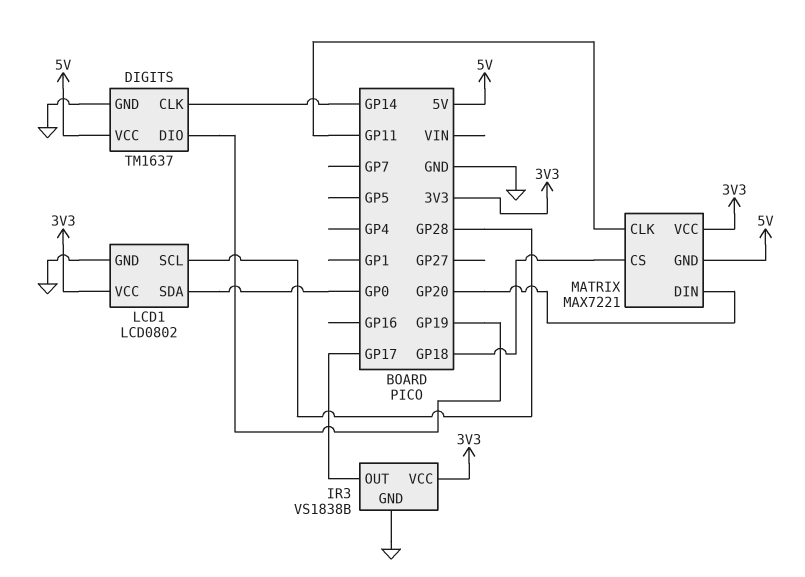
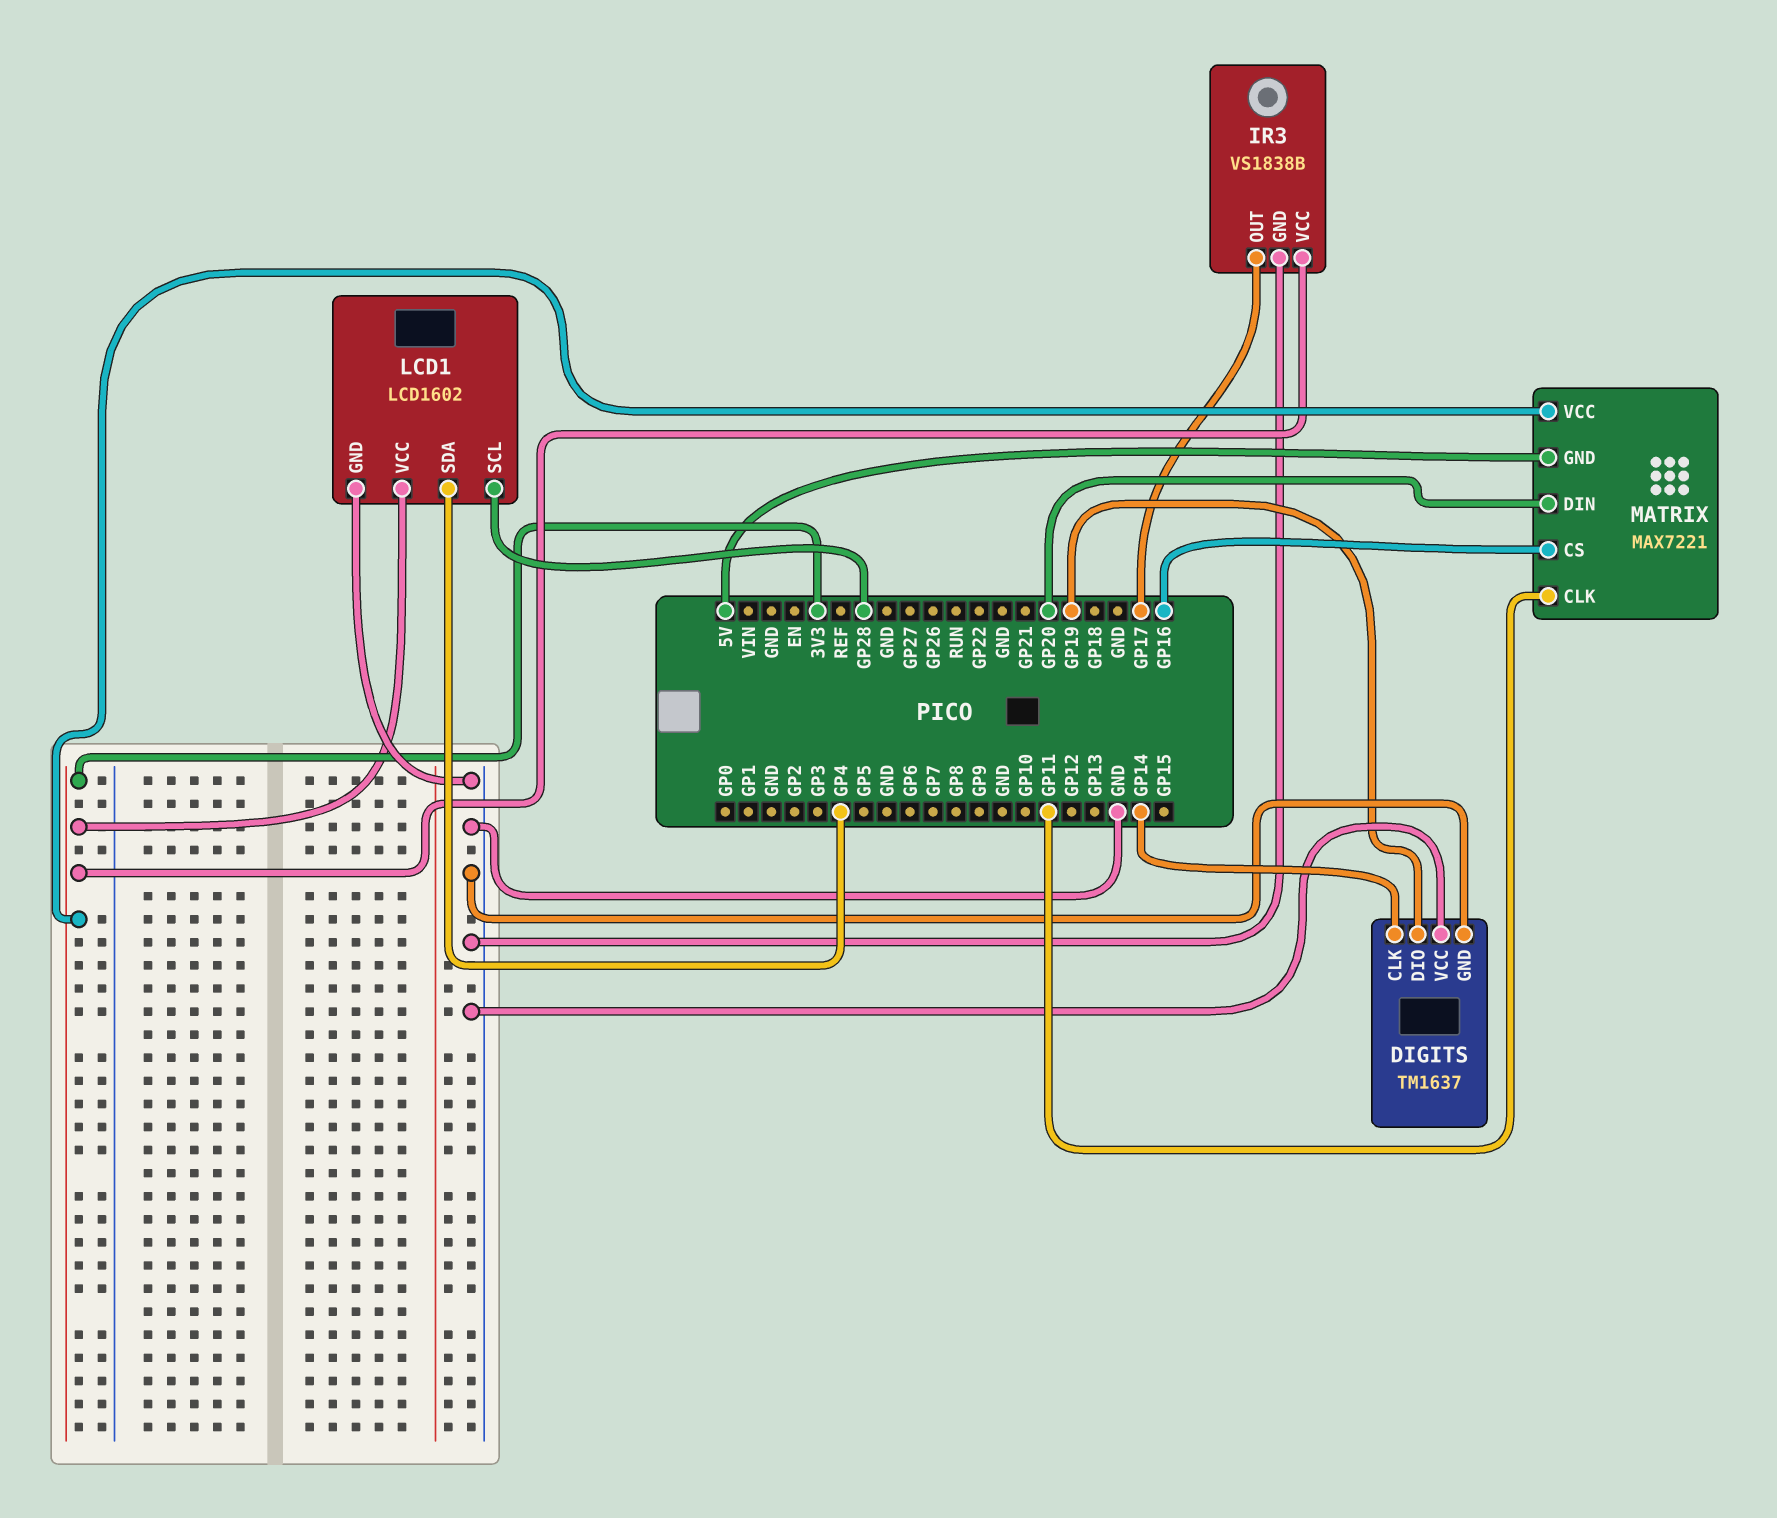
DIGITS pin VCC: 5V -> GND
LCD1: LCD0802 -> LCD1602
LCD1 pin SDA: GP0 -> GP4
MATRIX pin CS: GP18 -> GP16

